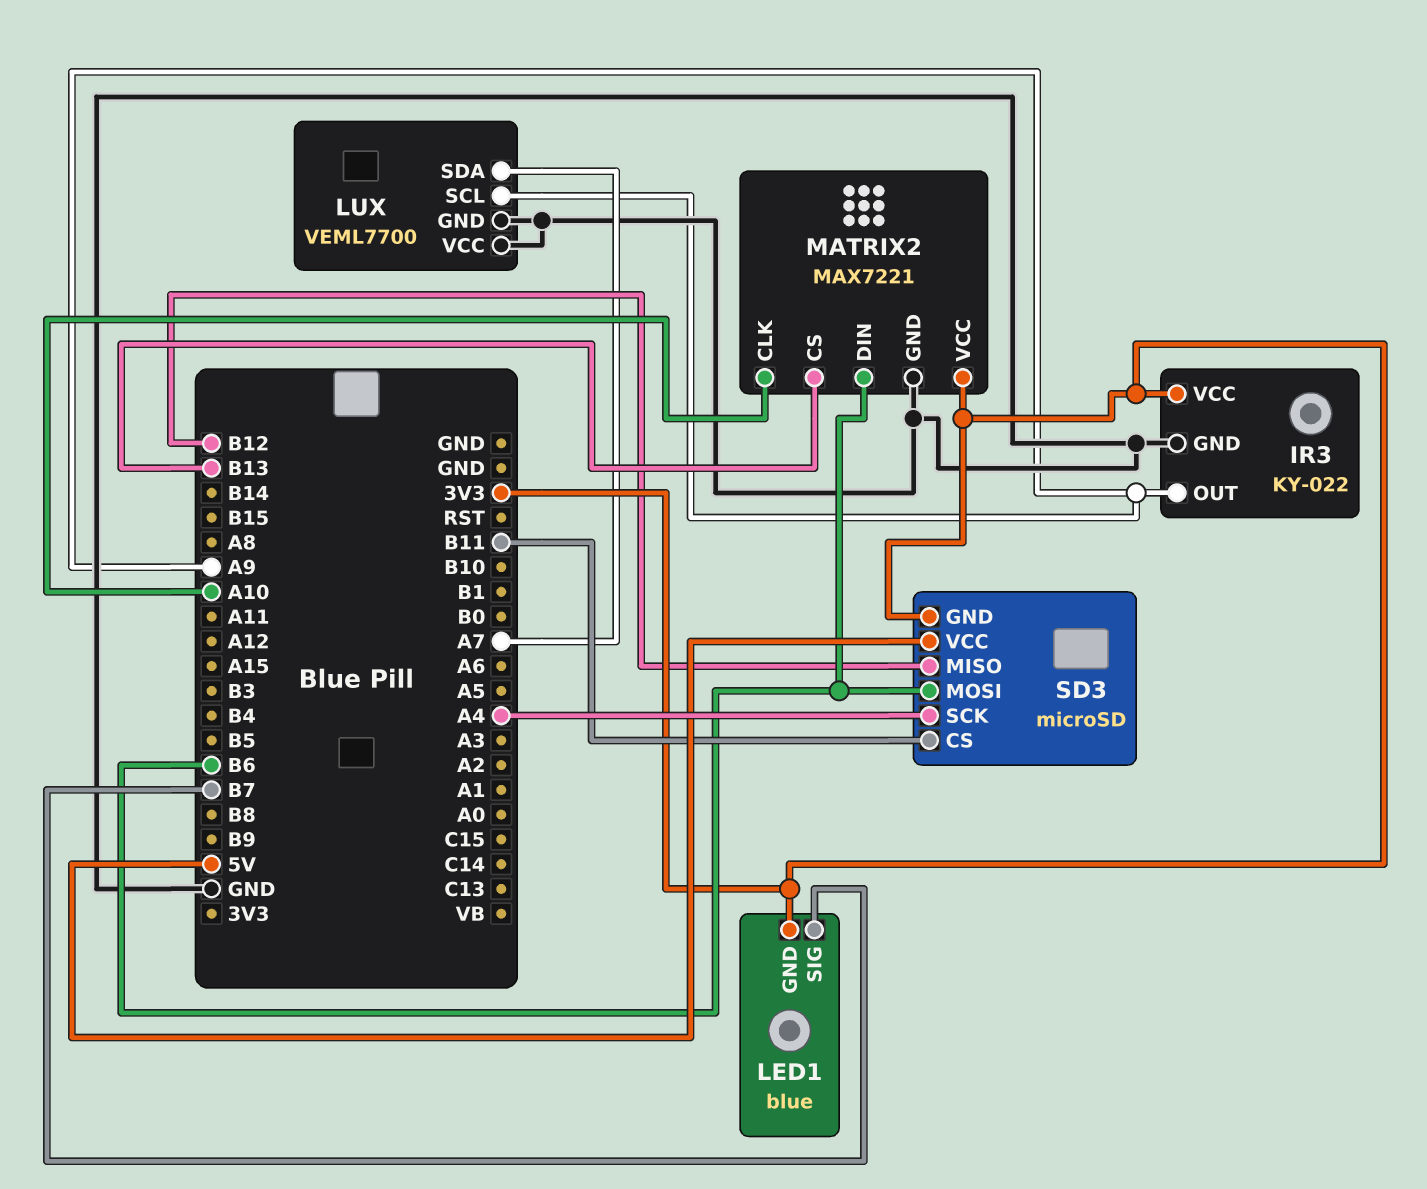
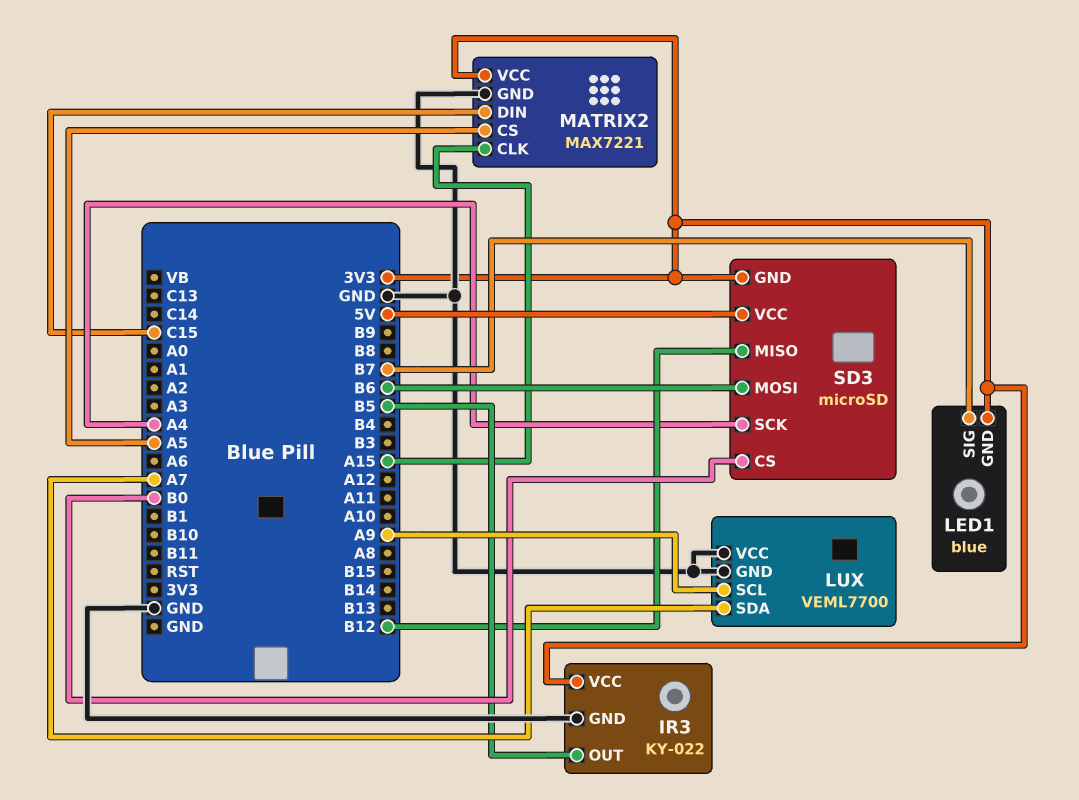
IR3 pin OUT: A9 -> B5
MATRIX2 pin CLK: A10 -> A15
MATRIX2 pin CS: B13 -> A5
MATRIX2 pin DIN: B6 -> C15
SD3 pin CS: B11 -> B0

